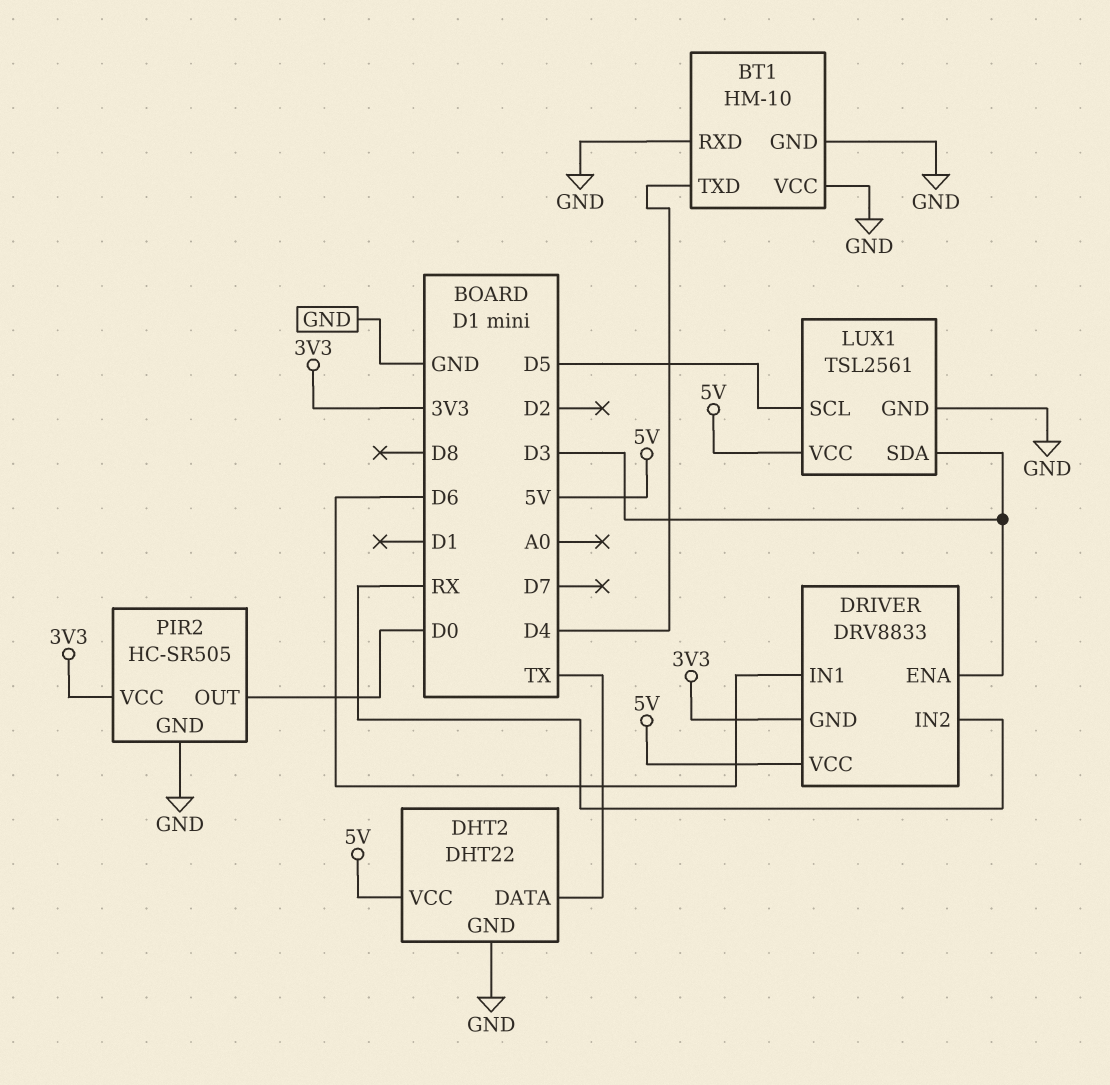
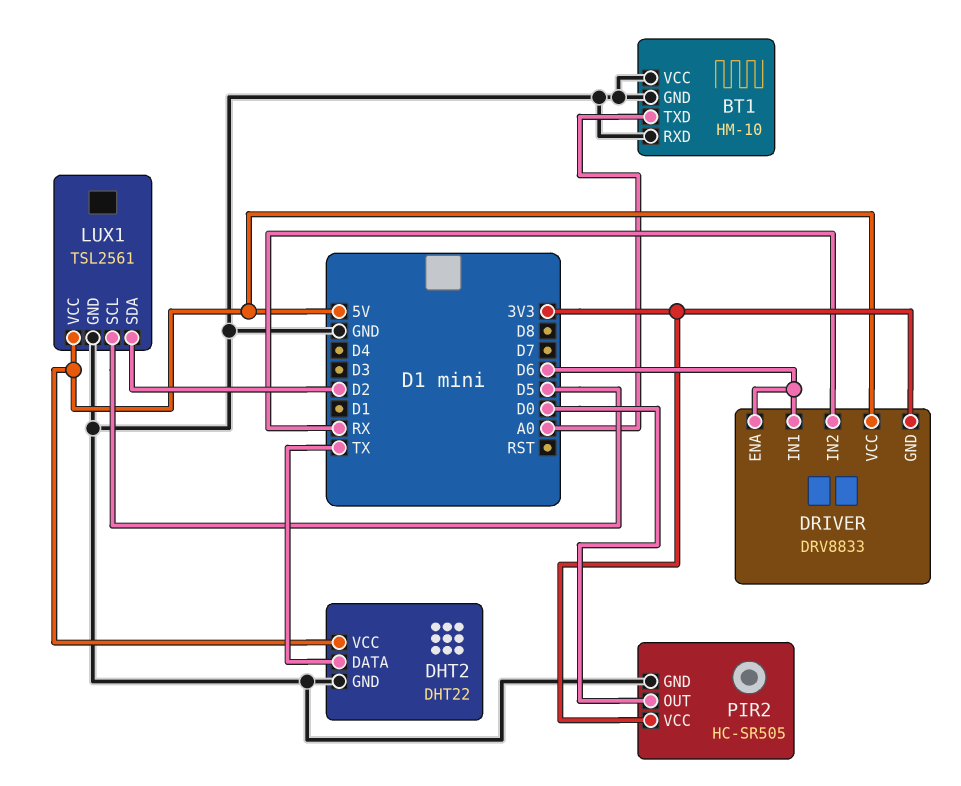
BT1 pin TXD: D4 -> A0
DRIVER pin ENA: D3 -> D6
LUX1 pin SDA: D3 -> D2

